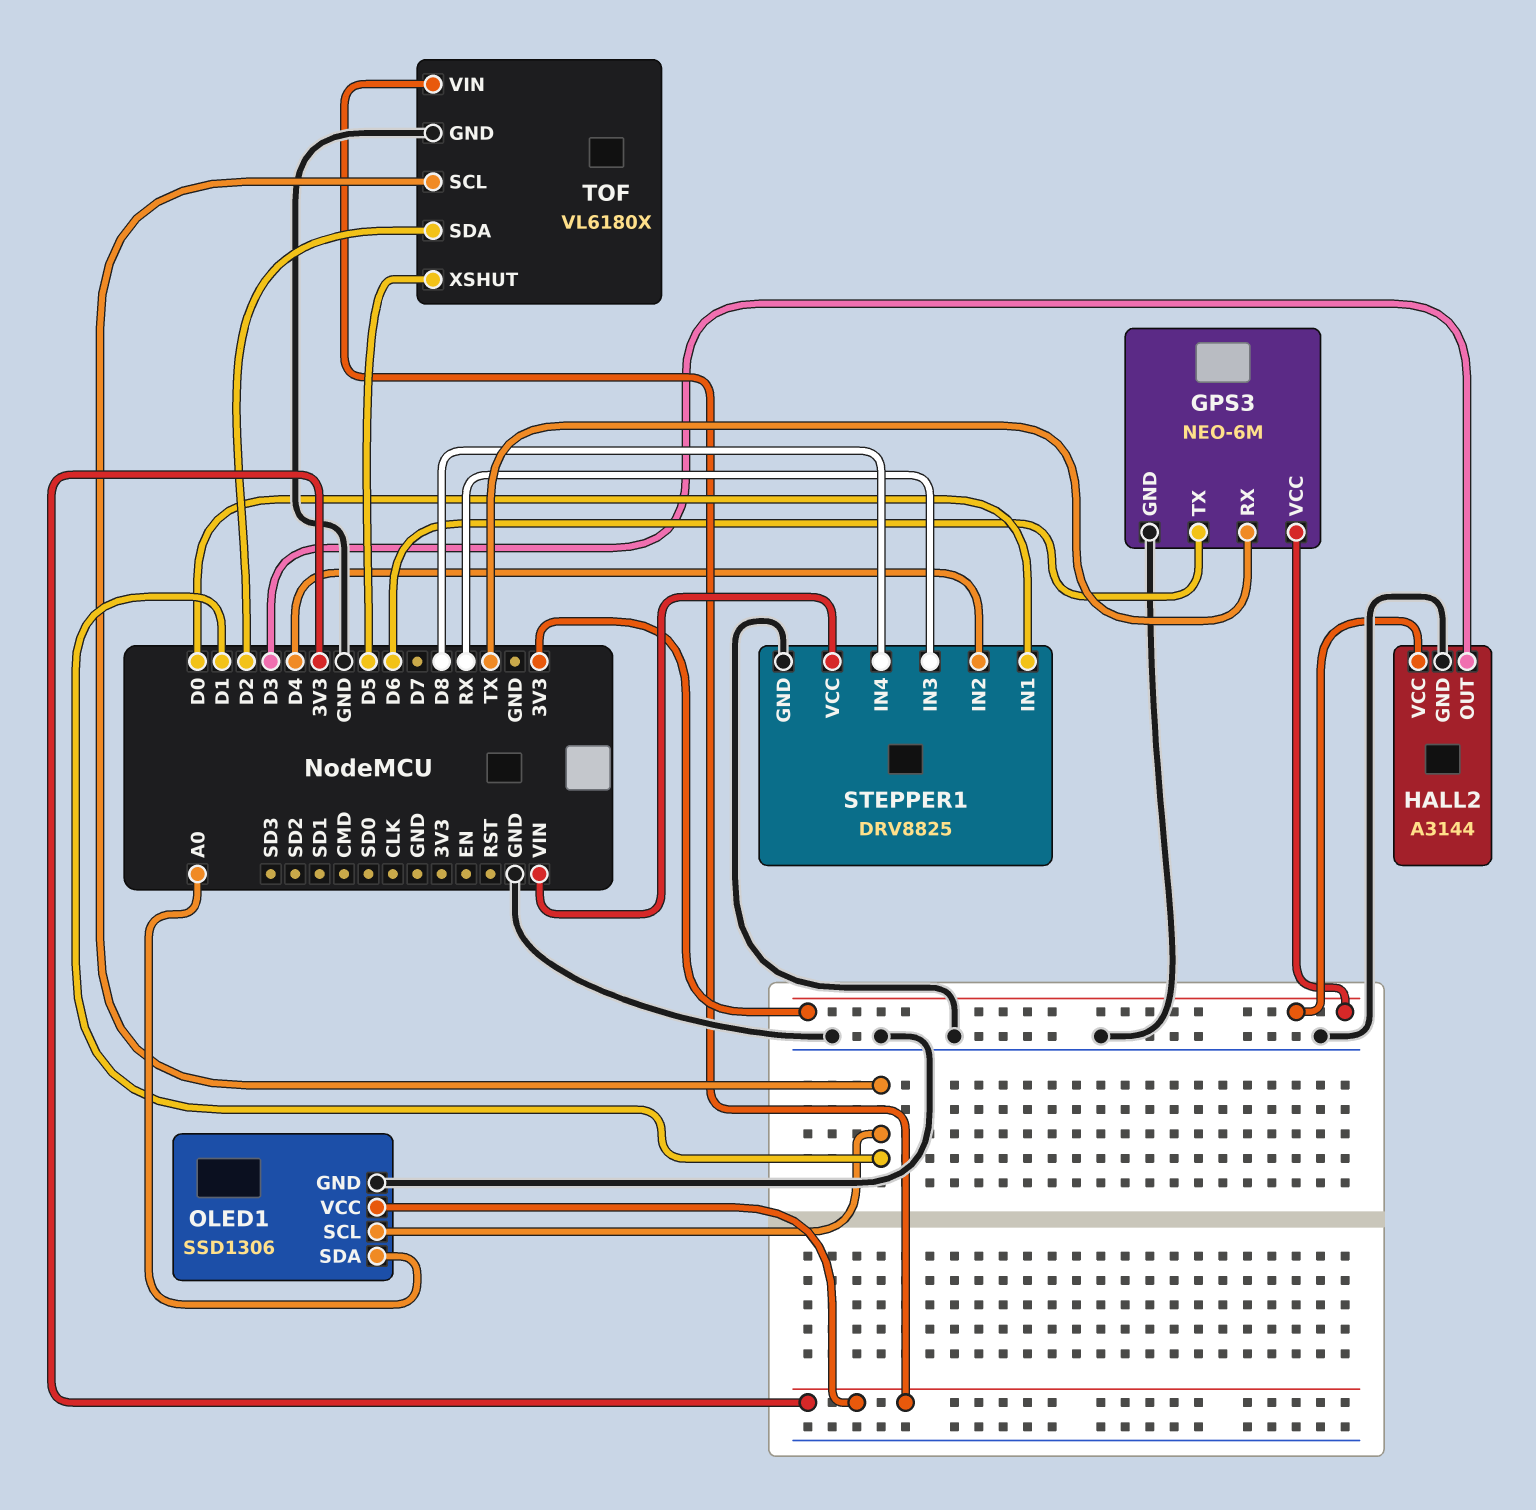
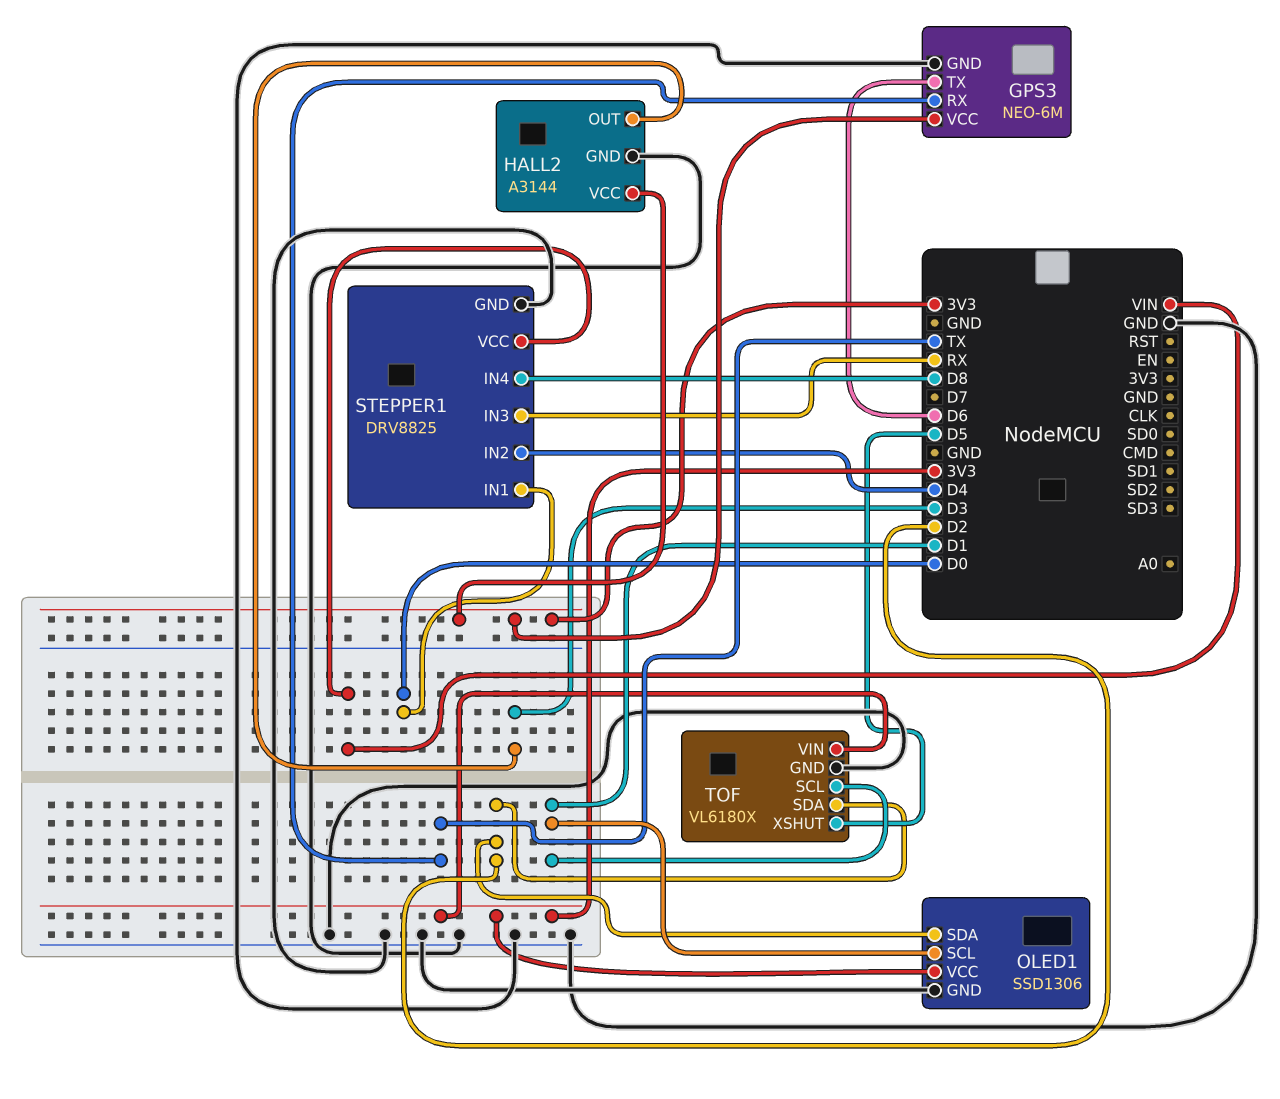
OLED1 pin SDA: A0 -> D2

